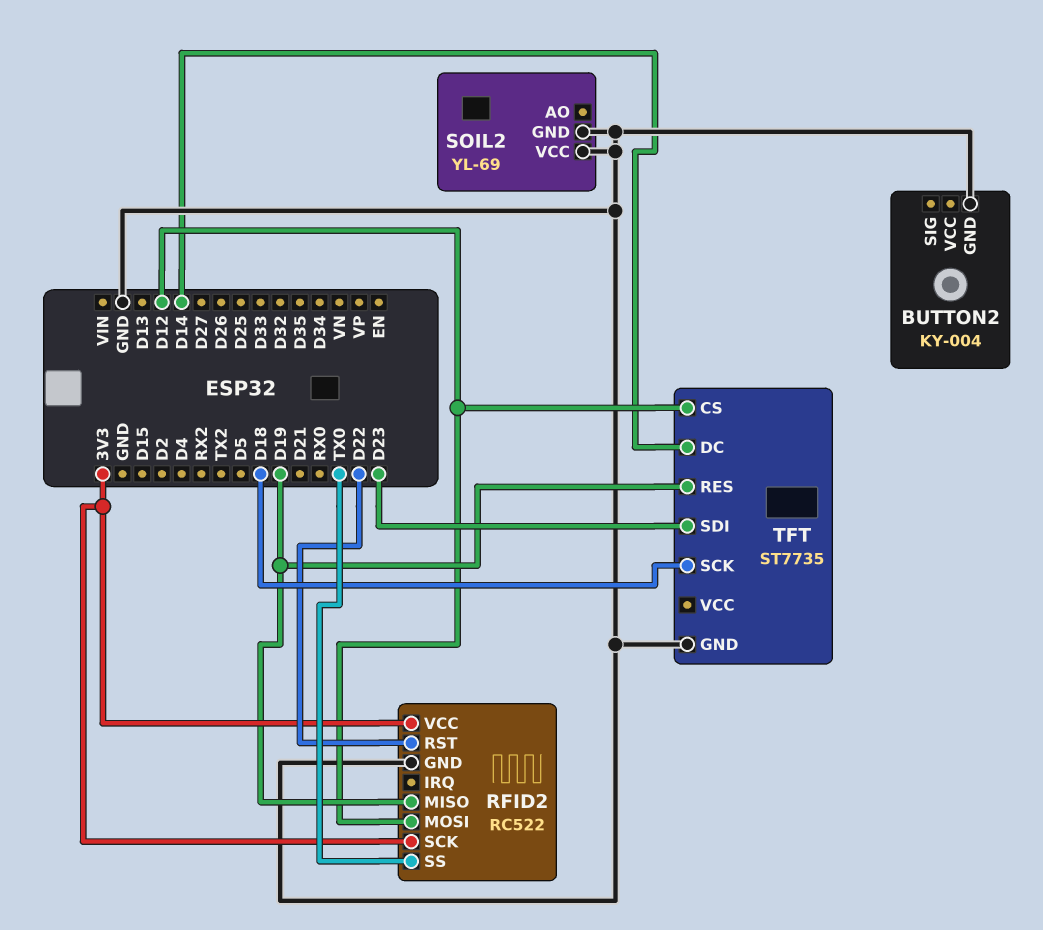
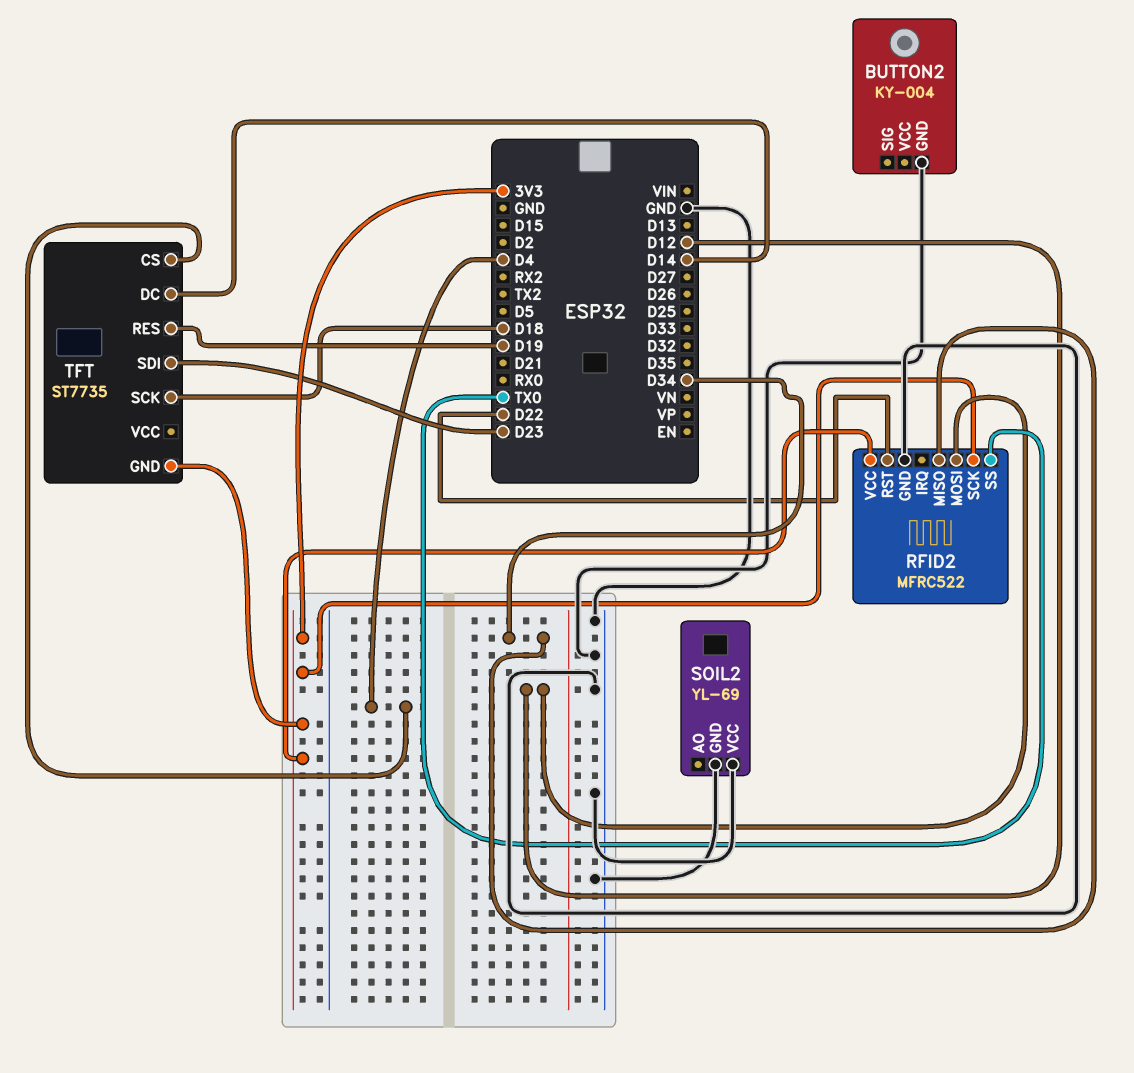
RFID2: RC522 -> MFRC522
RFID2 pin MISO: D19 -> D34
TFT pin CS: D12 -> D4
TFT pin GND: GND -> 3V3

